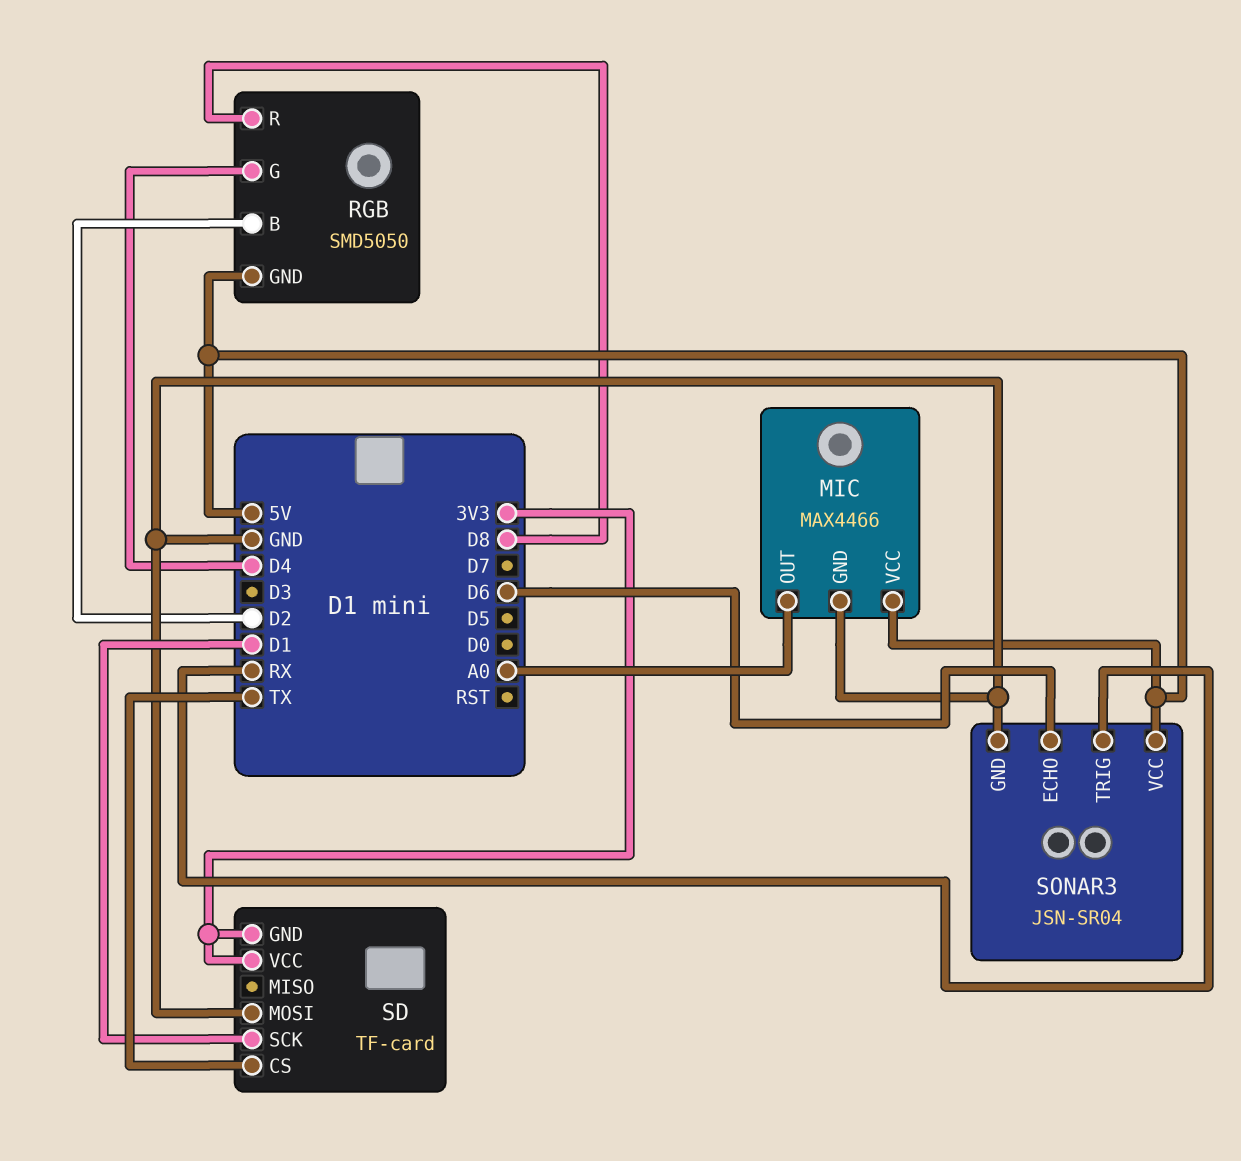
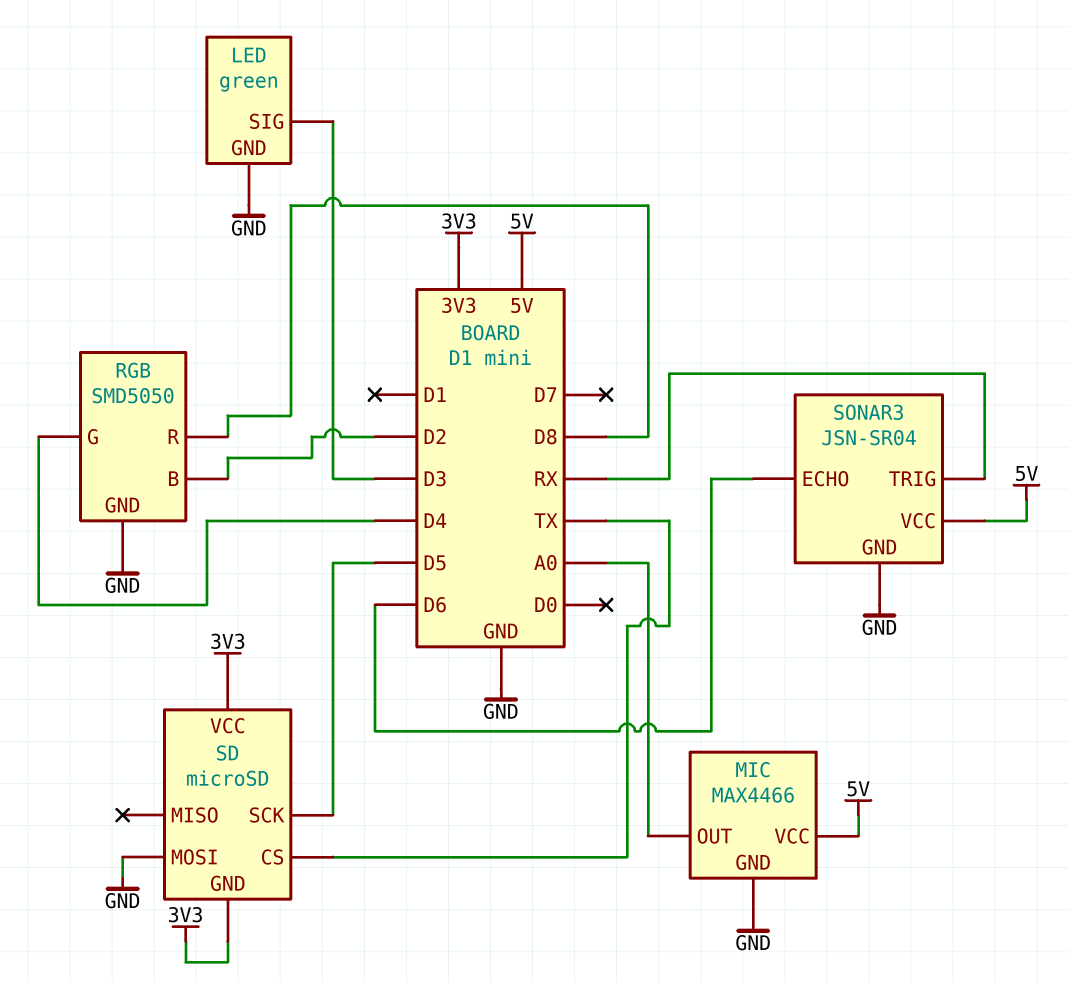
LED: none -> green
LED pin GND: none -> GND
LED pin SIG: none -> D3
RGB pin GND: 5V -> GND
SD: TF-card -> microSD
SD pin SCK: D1 -> D5

